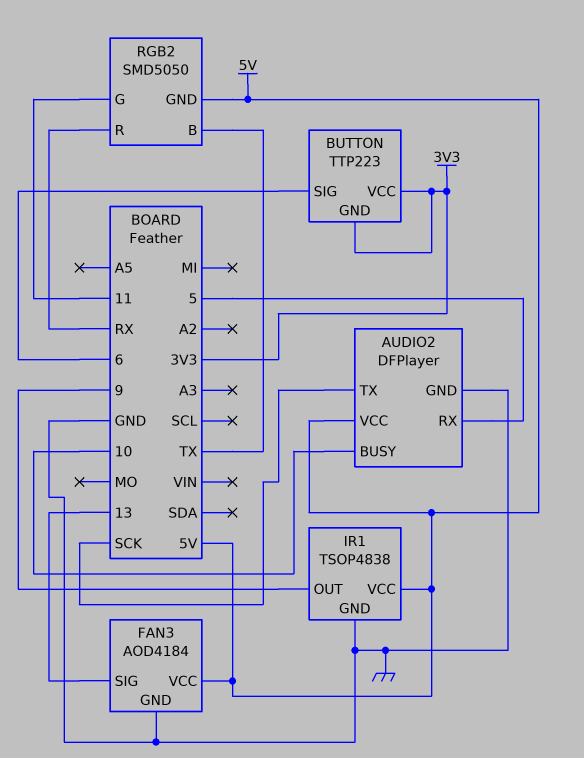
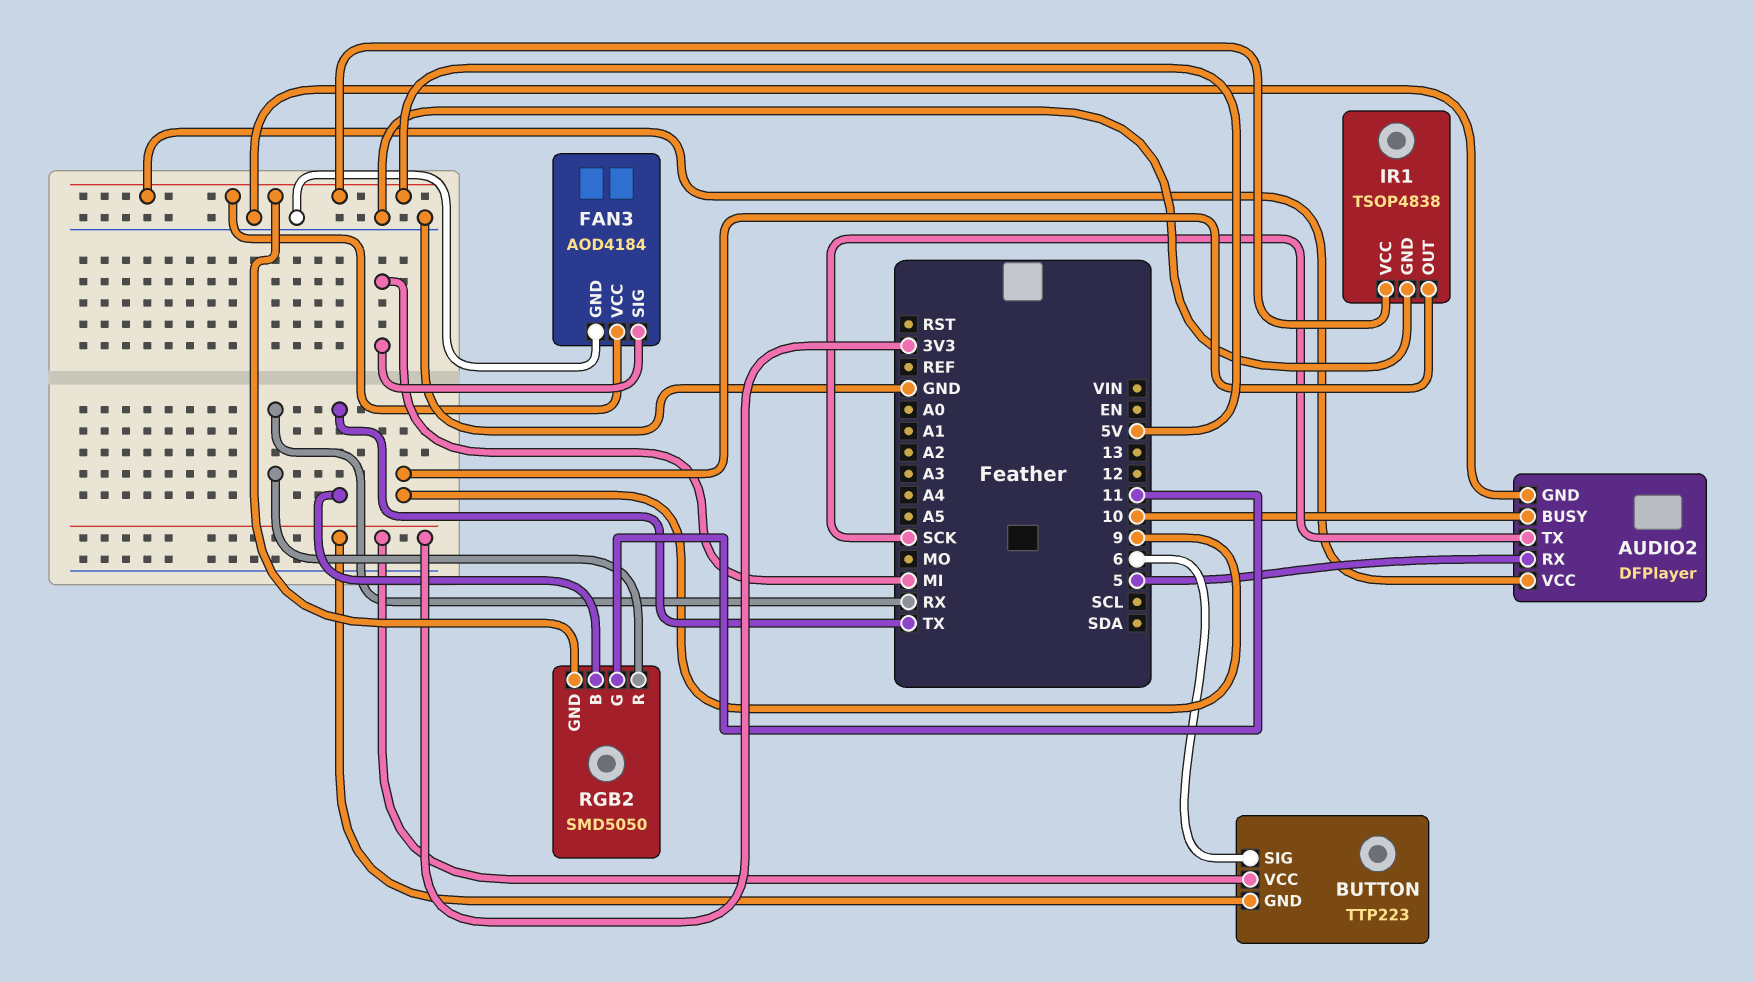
FAN3 pin SIG: 13 -> MI

